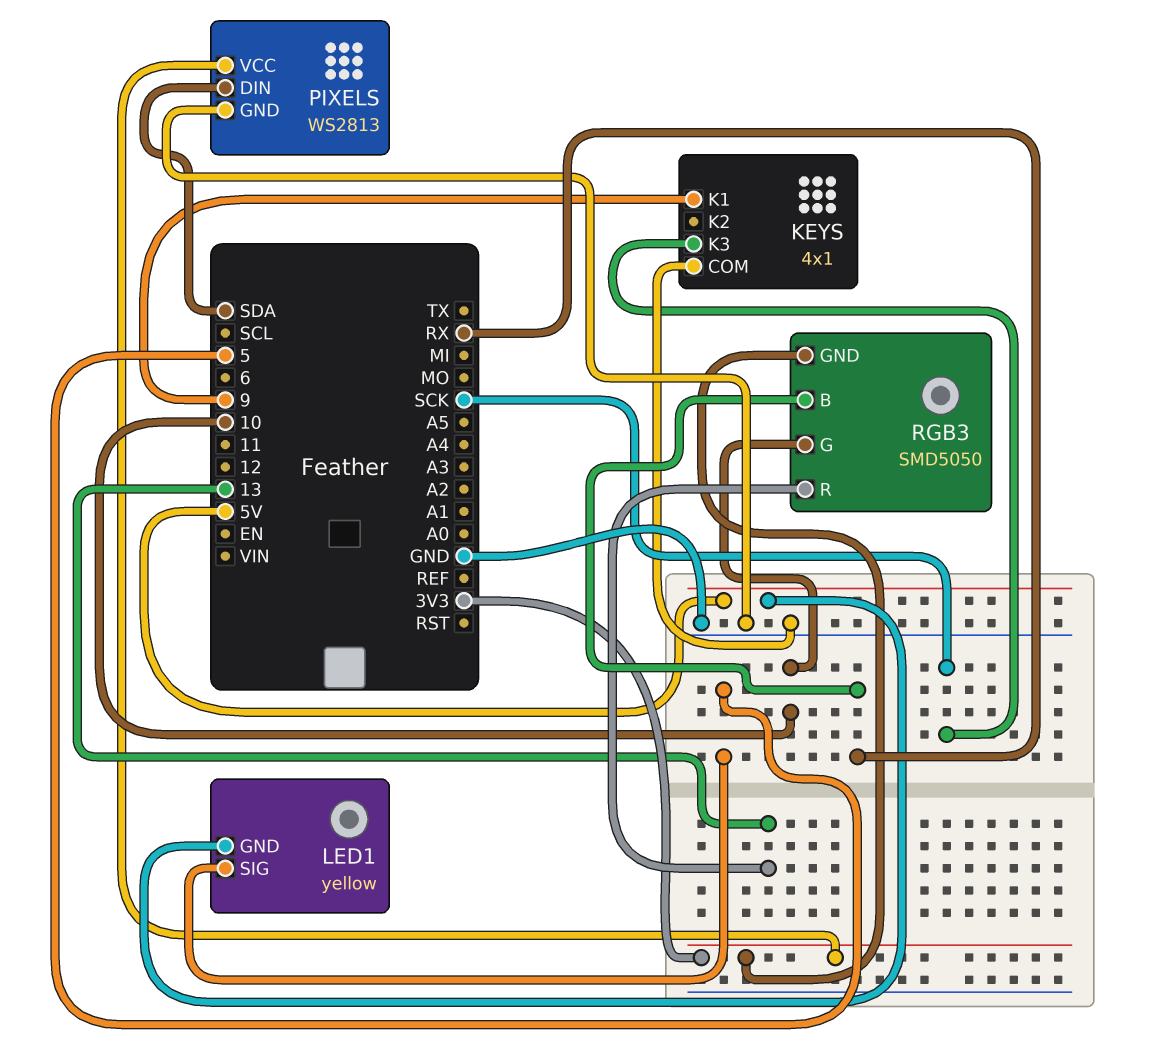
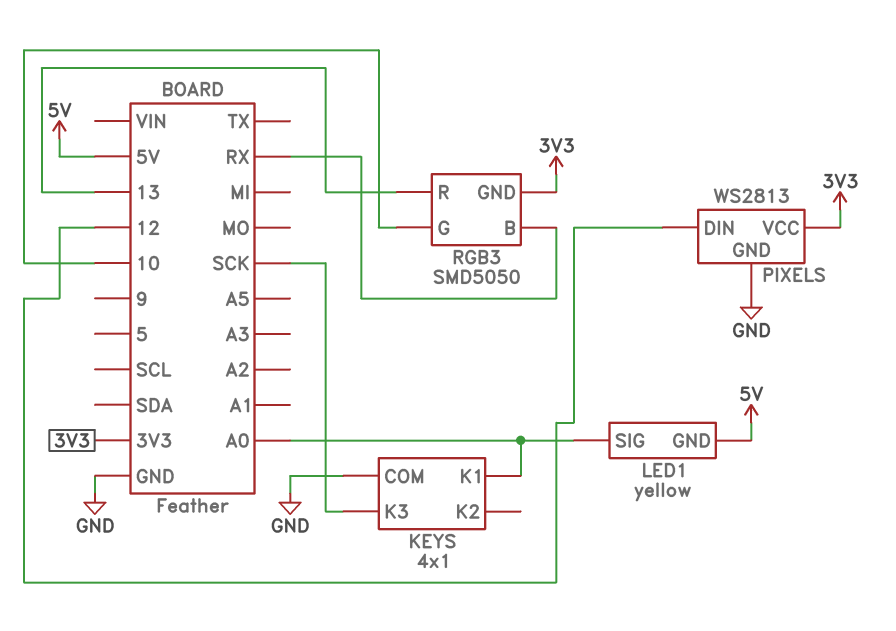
KEYS pin K1: 9 -> A0
LED1 pin SIG: 5 -> A0
PIXELS pin DIN: SDA -> 12

